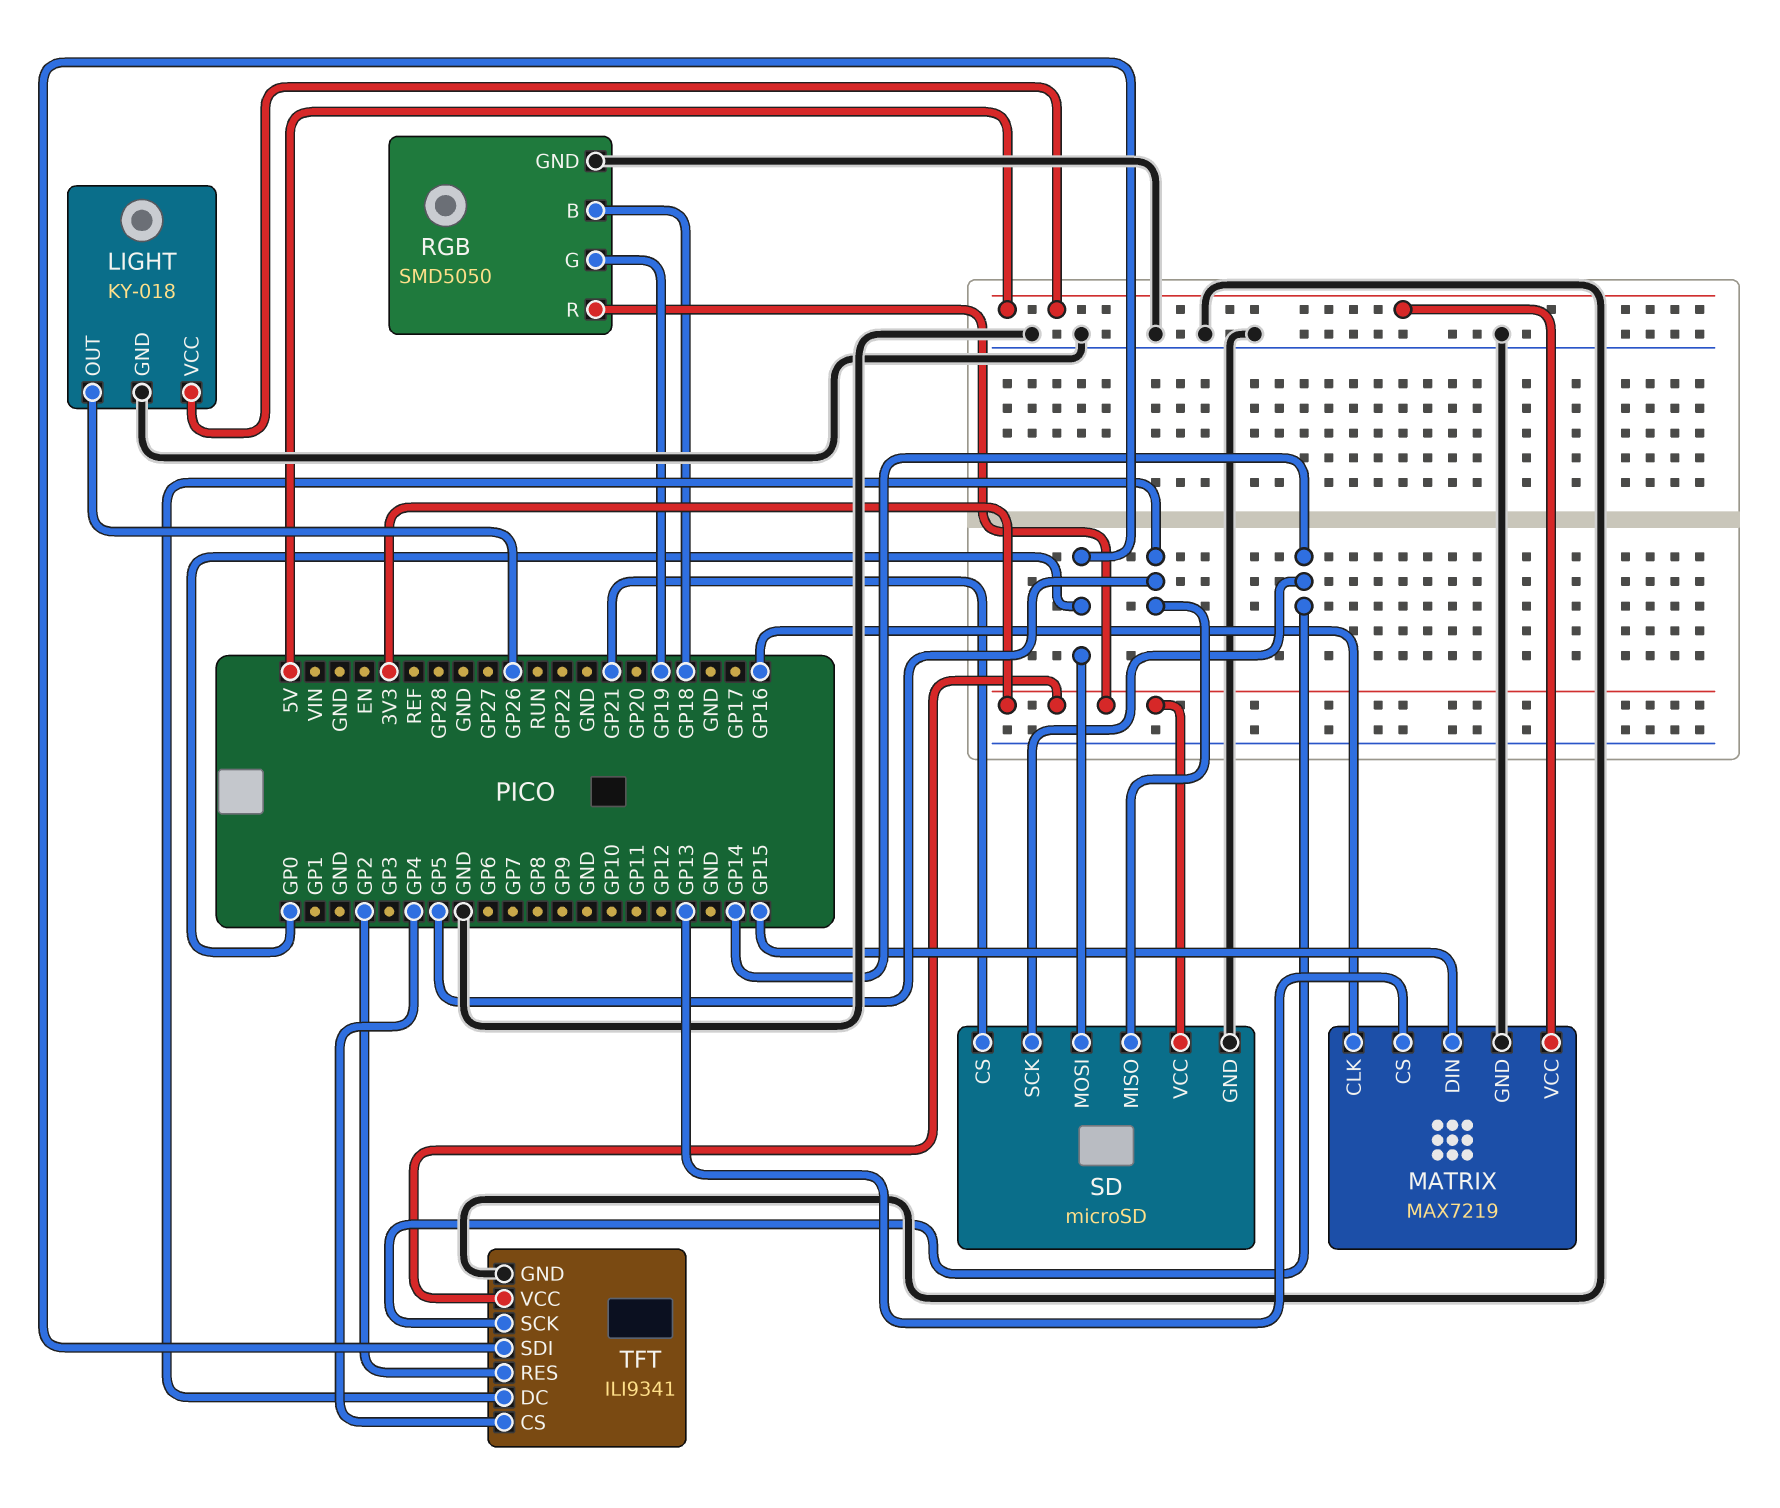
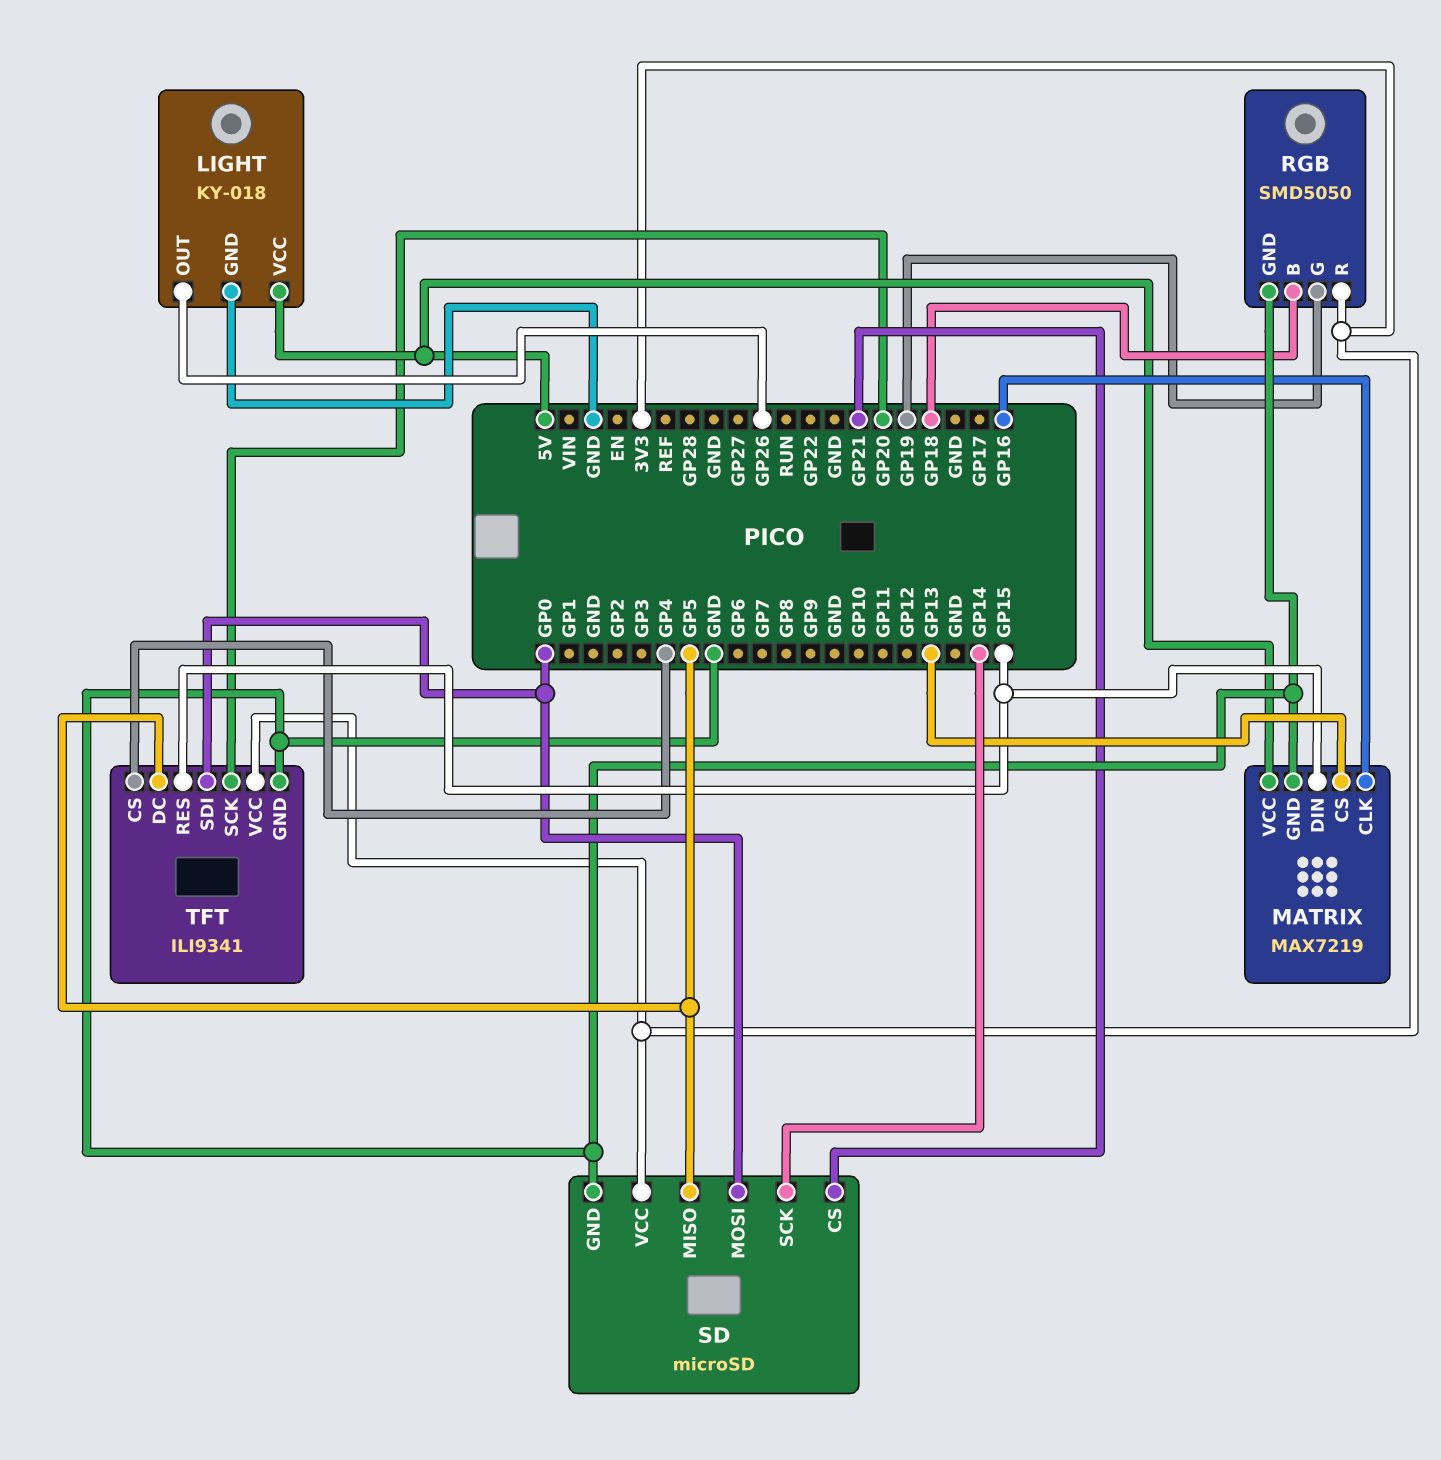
TFT pin RES: GP2 -> GP15
TFT pin SCK: GP14 -> GP20

